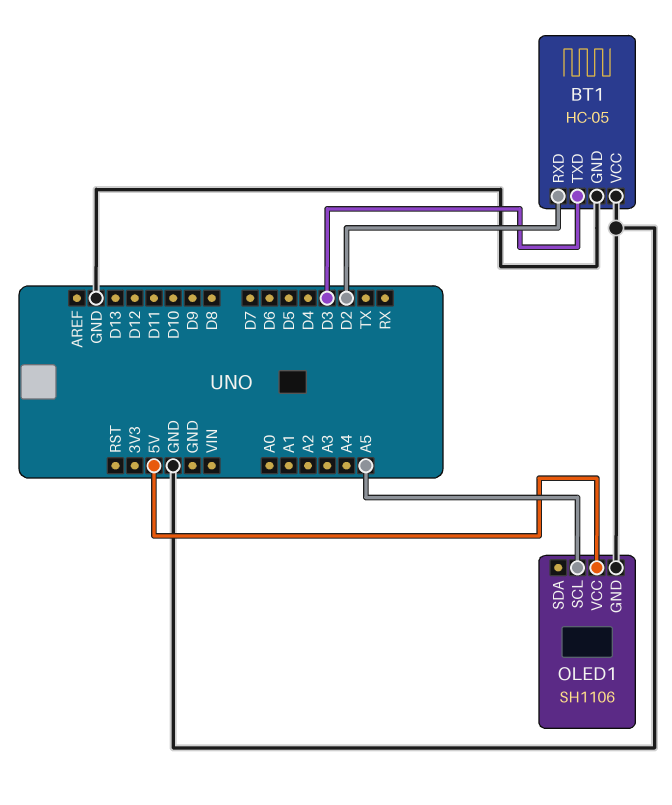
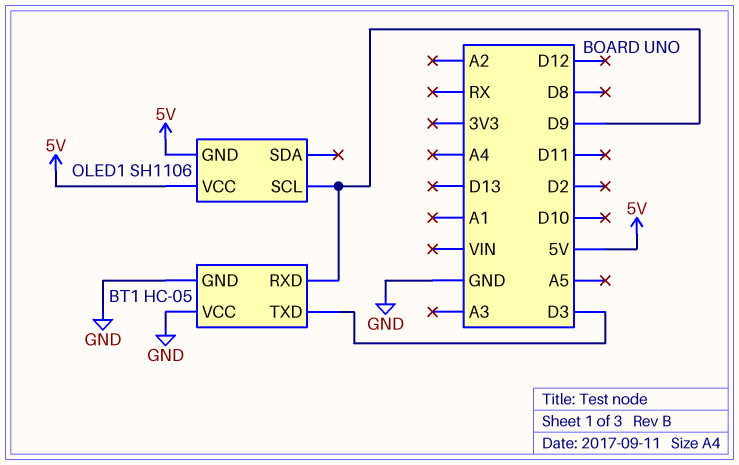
BT1 pin RXD: D2 -> D9
OLED1 pin GND: GND -> 5V
OLED1 pin SCL: A5 -> D9

